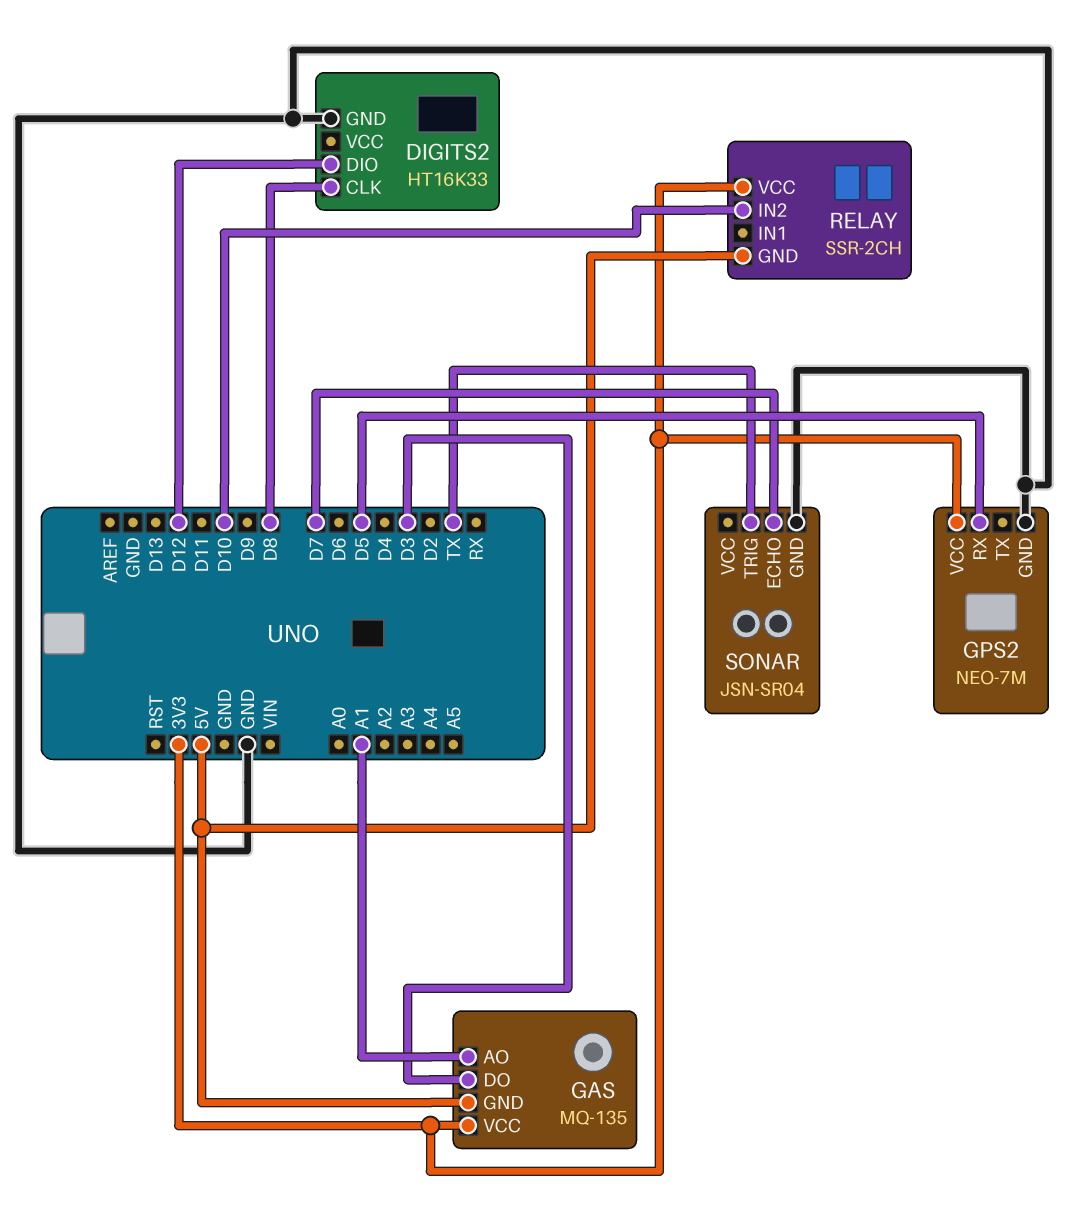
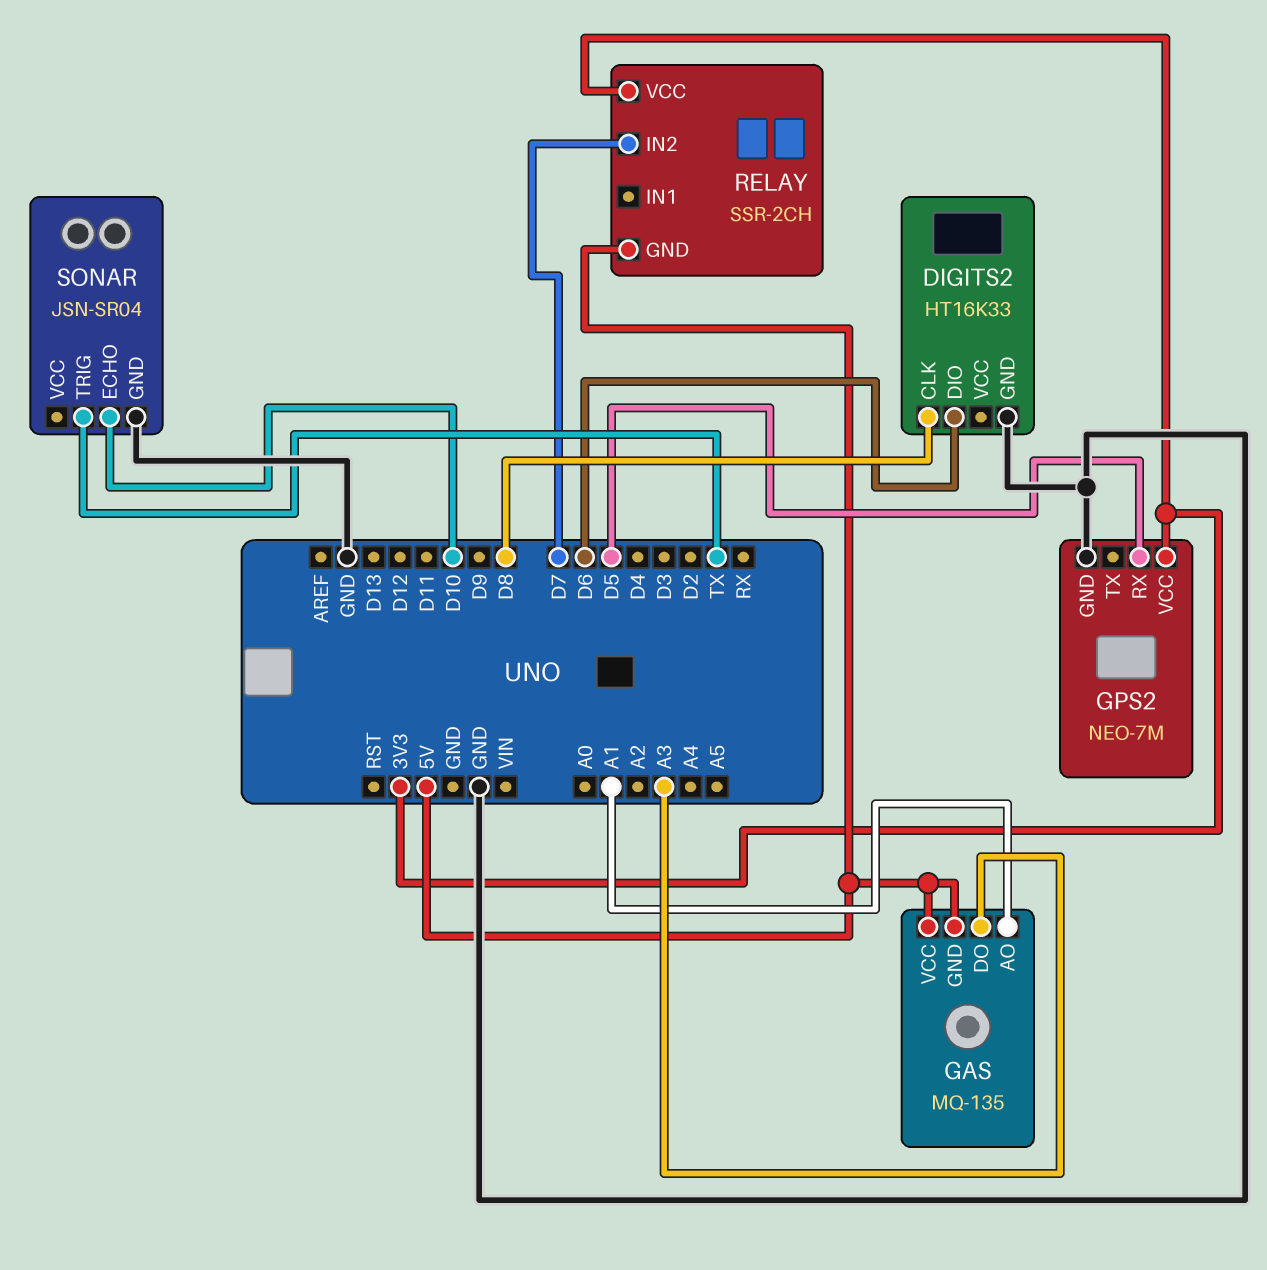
DIGITS2 pin DIO: D12 -> D6
GAS pin DO: D3 -> A3
GAS pin VCC: 3V3 -> 5V
RELAY pin IN2: D10 -> D7
SONAR pin ECHO: D7 -> D10

